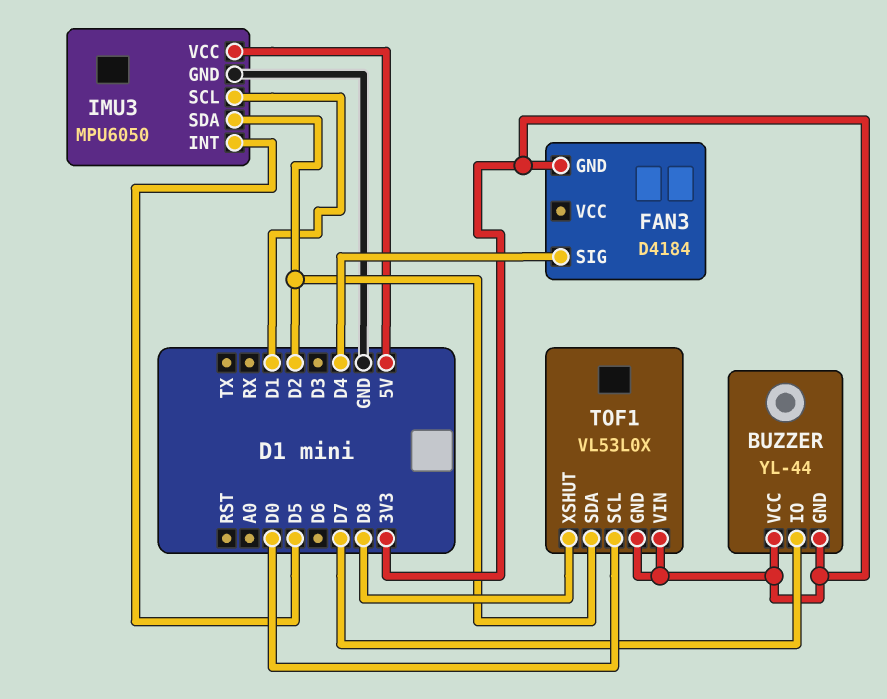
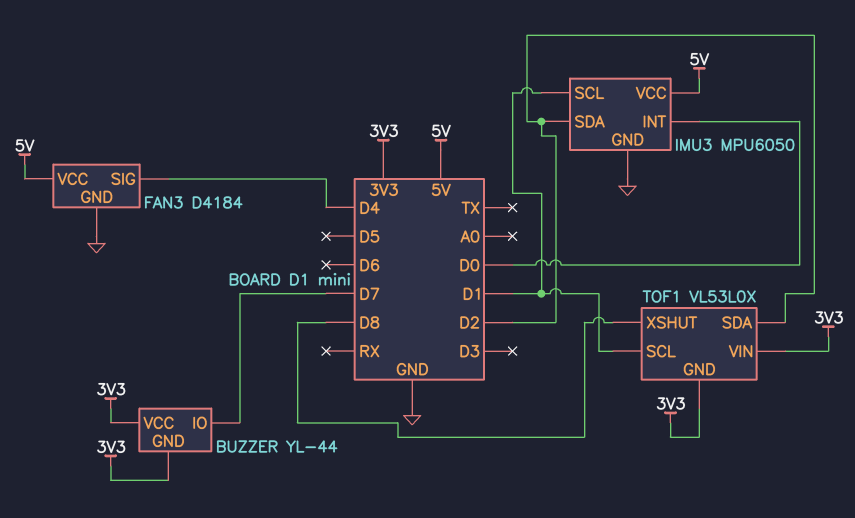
FAN3 pin GND: 3V3 -> GND
FAN3 pin VCC: none -> 5V
IMU3 pin INT: D5 -> D0
TOF1 pin SCL: D0 -> D1

